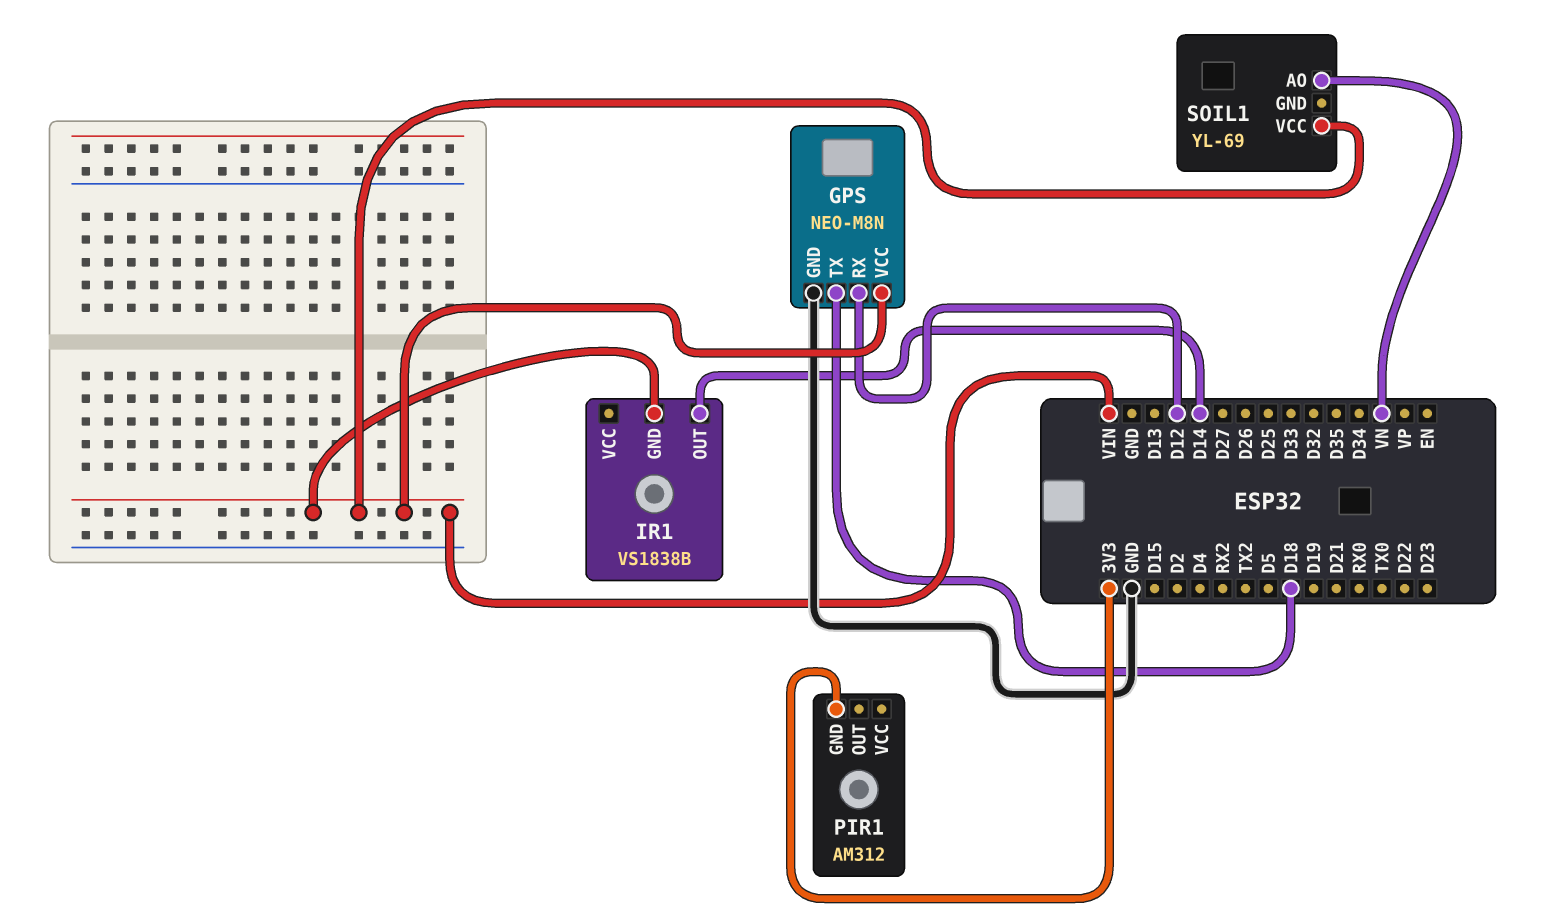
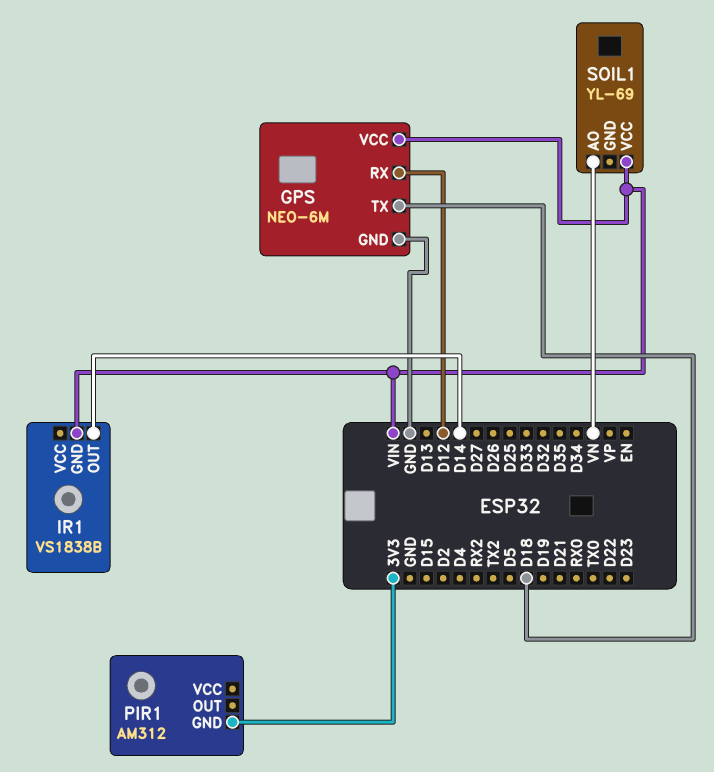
GPS: NEO-M8N -> NEO-6M

